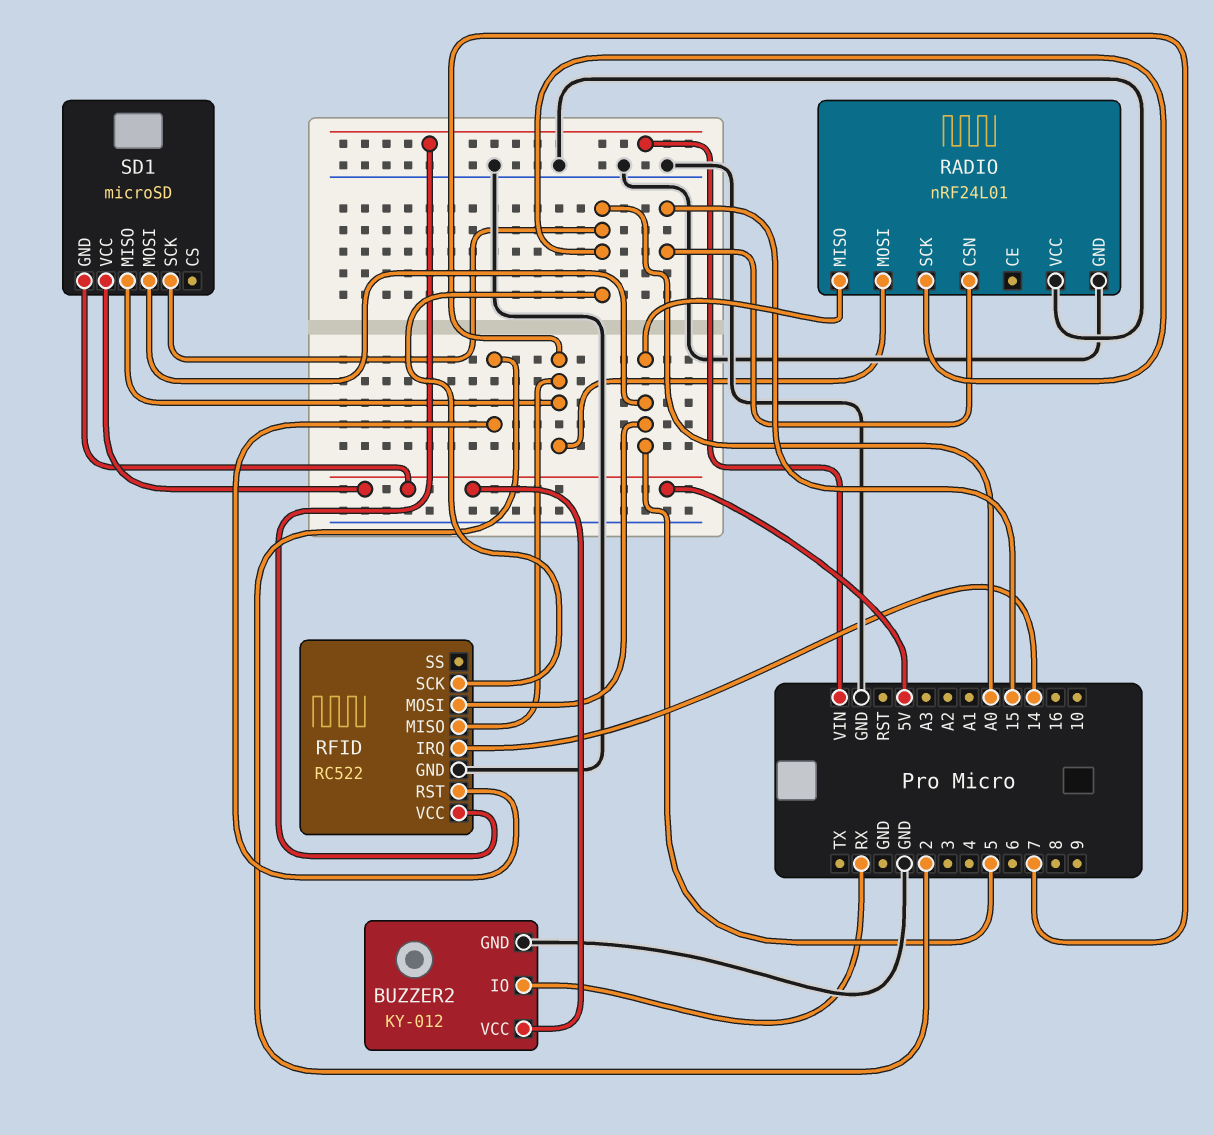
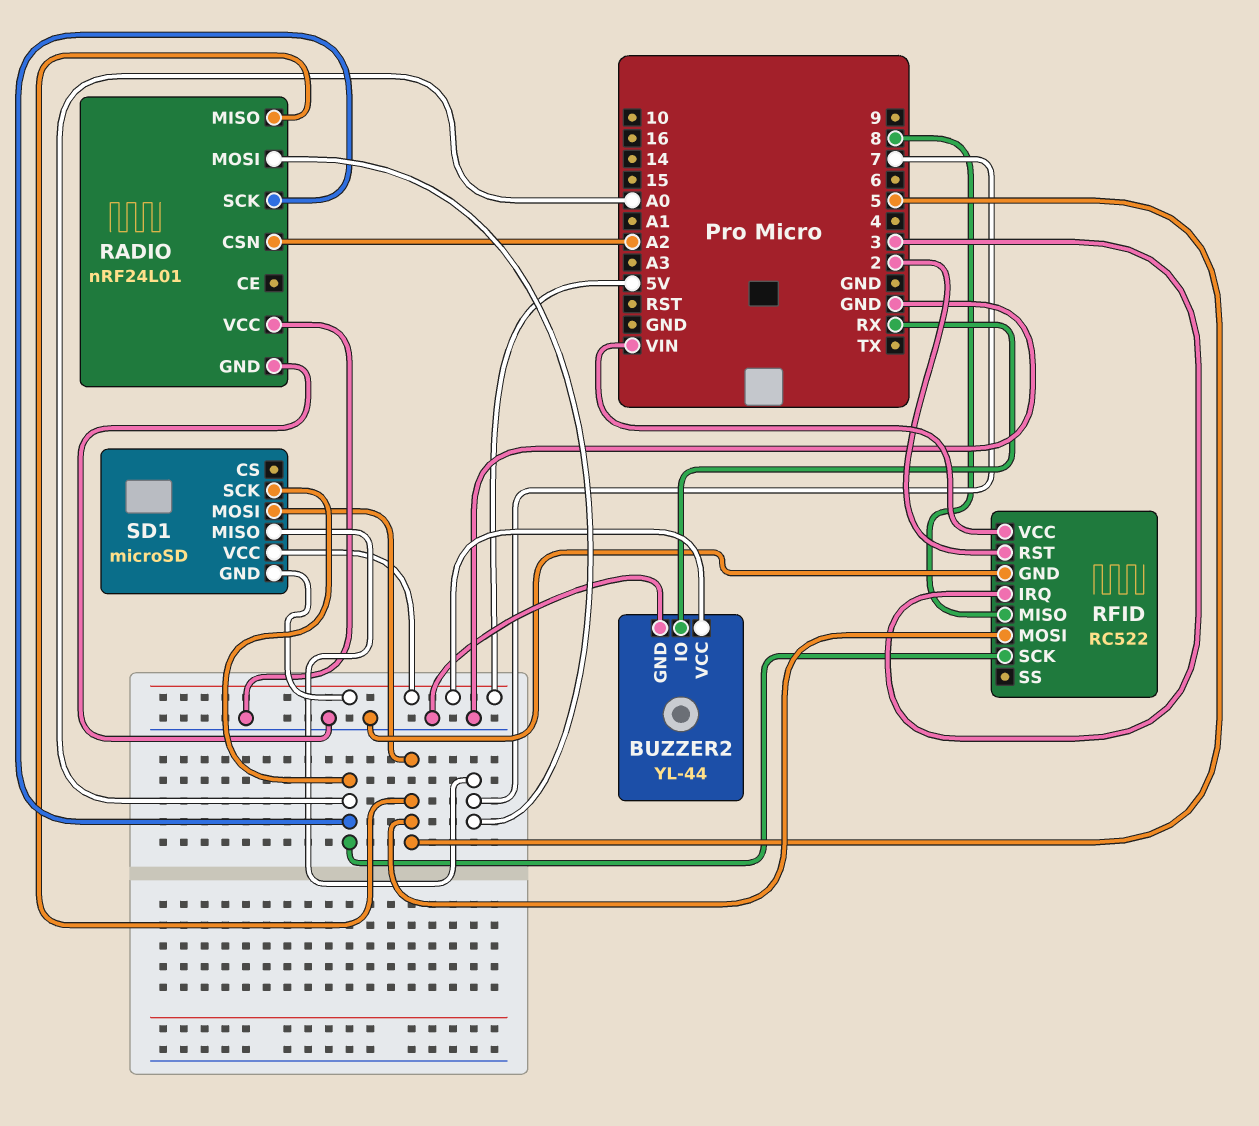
BUZZER2: KY-012 -> YL-44
RADIO pin CSN: 15 -> A2
RFID pin IRQ: 14 -> 3
RFID pin MISO: 7 -> 8

